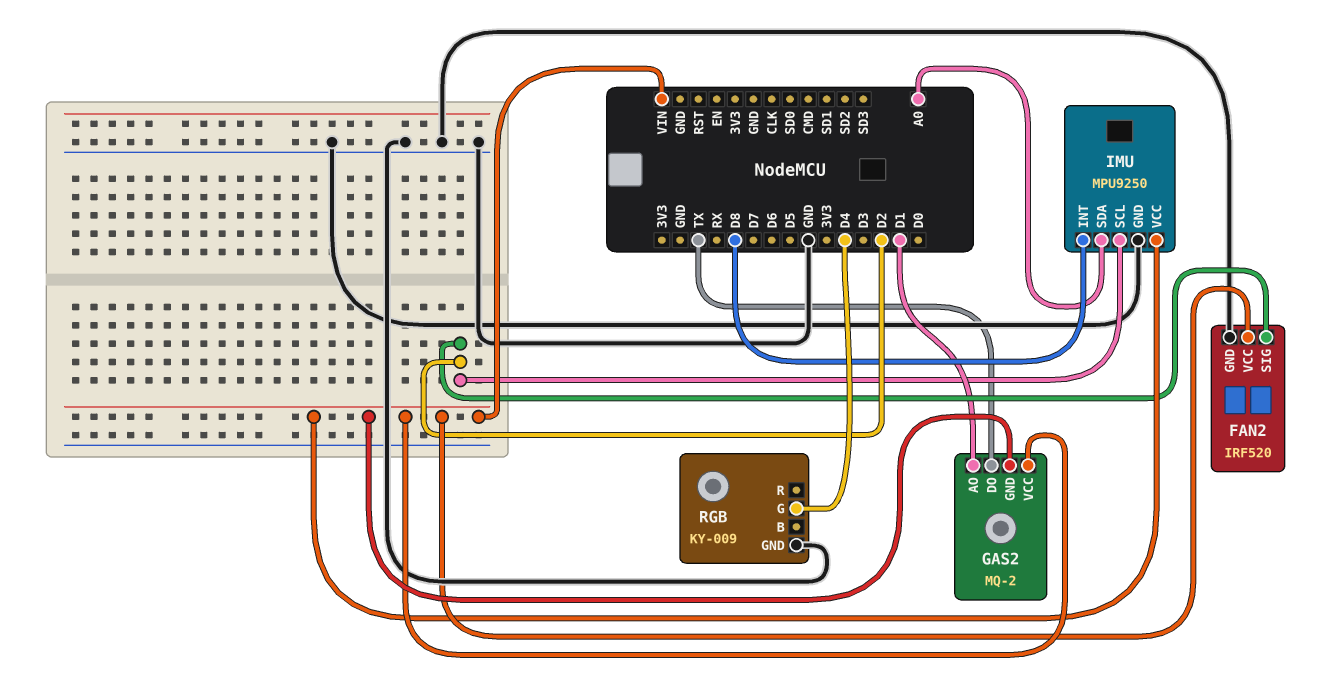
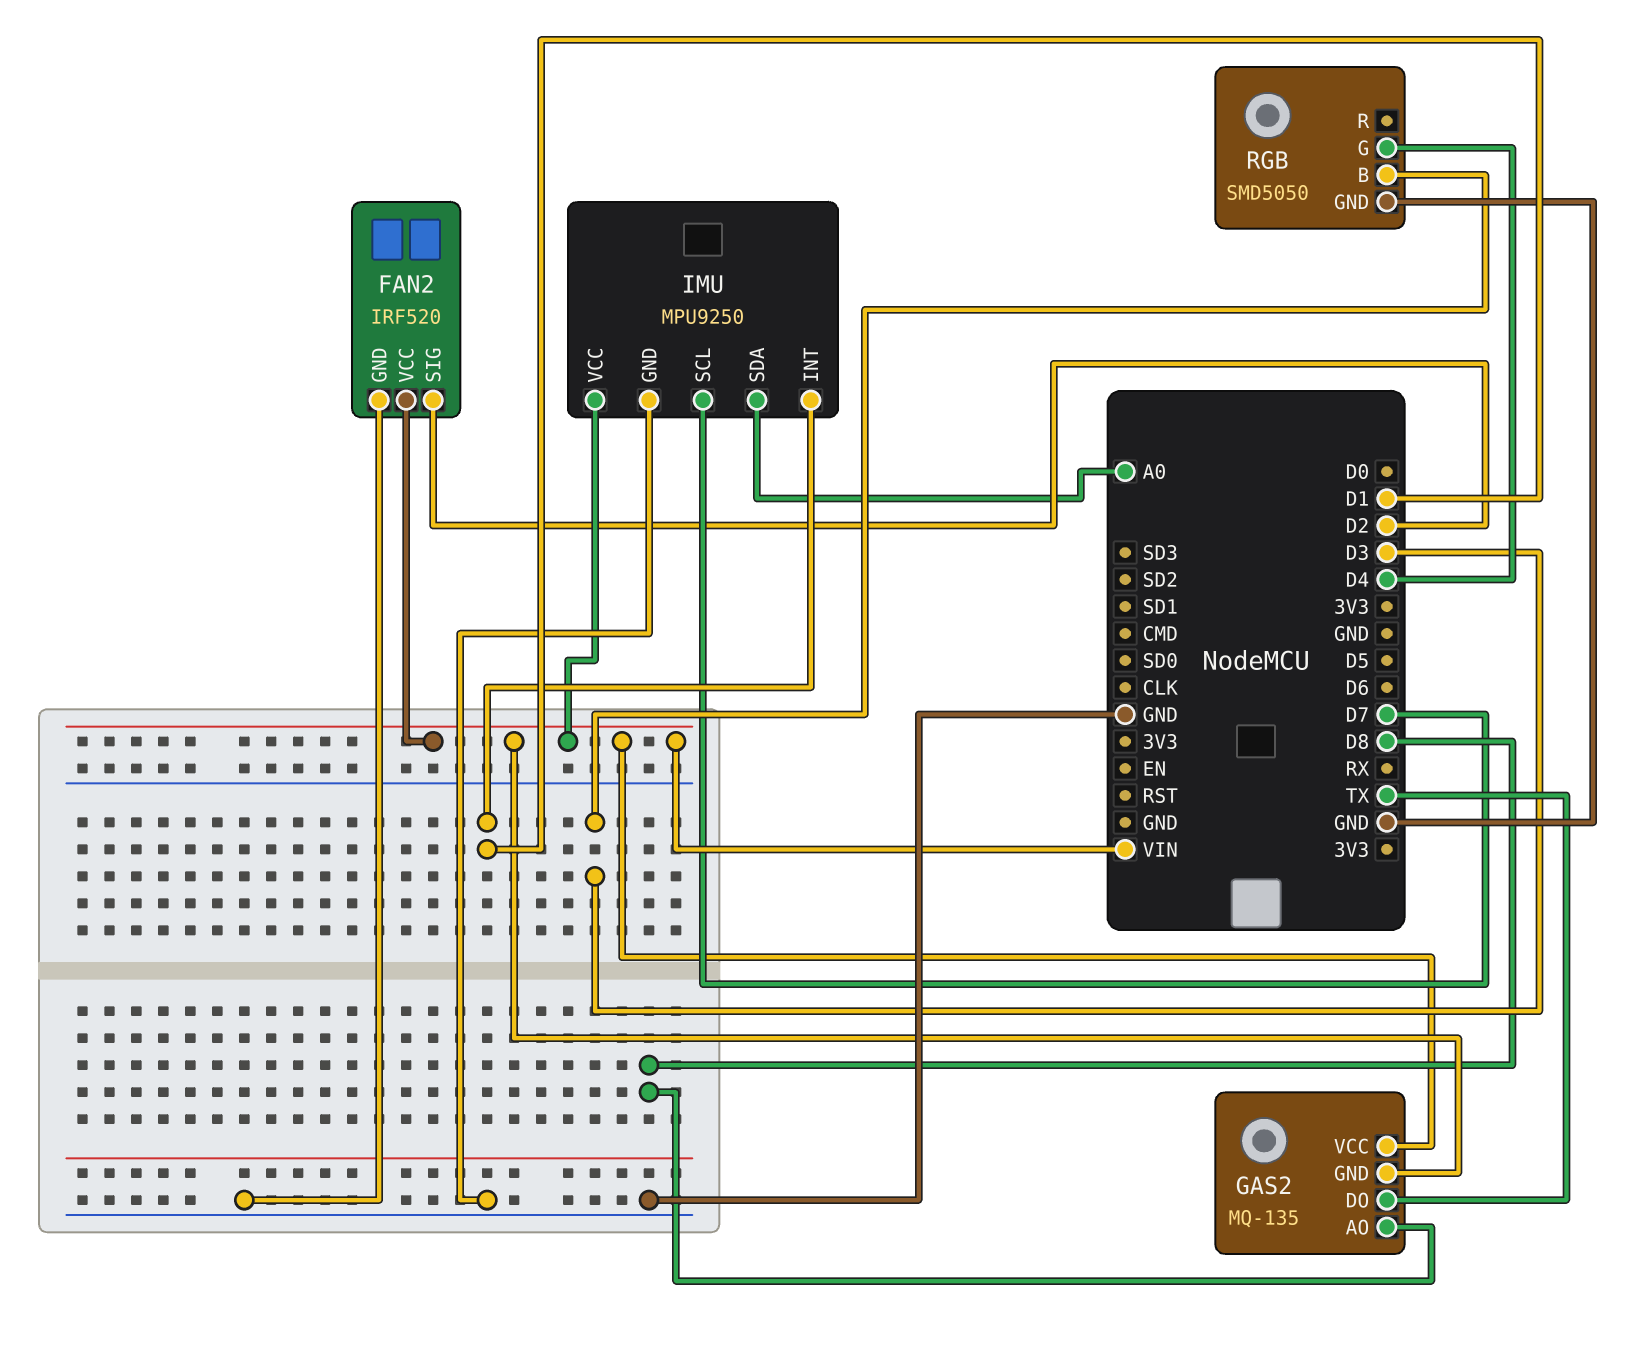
GAS2: MQ-2 -> MQ-135
GAS2 pin AO: D1 -> D8
IMU pin INT: D8 -> D1
IMU pin SCL: D2 -> D7
RGB: KY-009 -> SMD5050
RGB pin B: none -> D3

